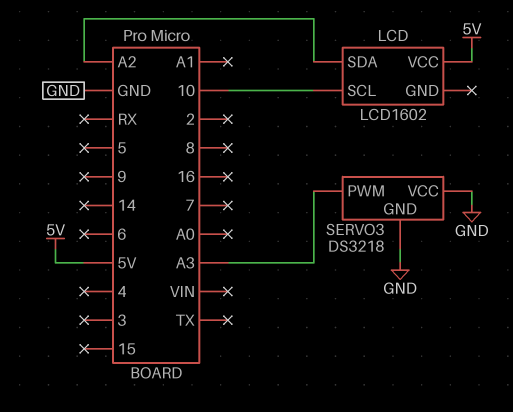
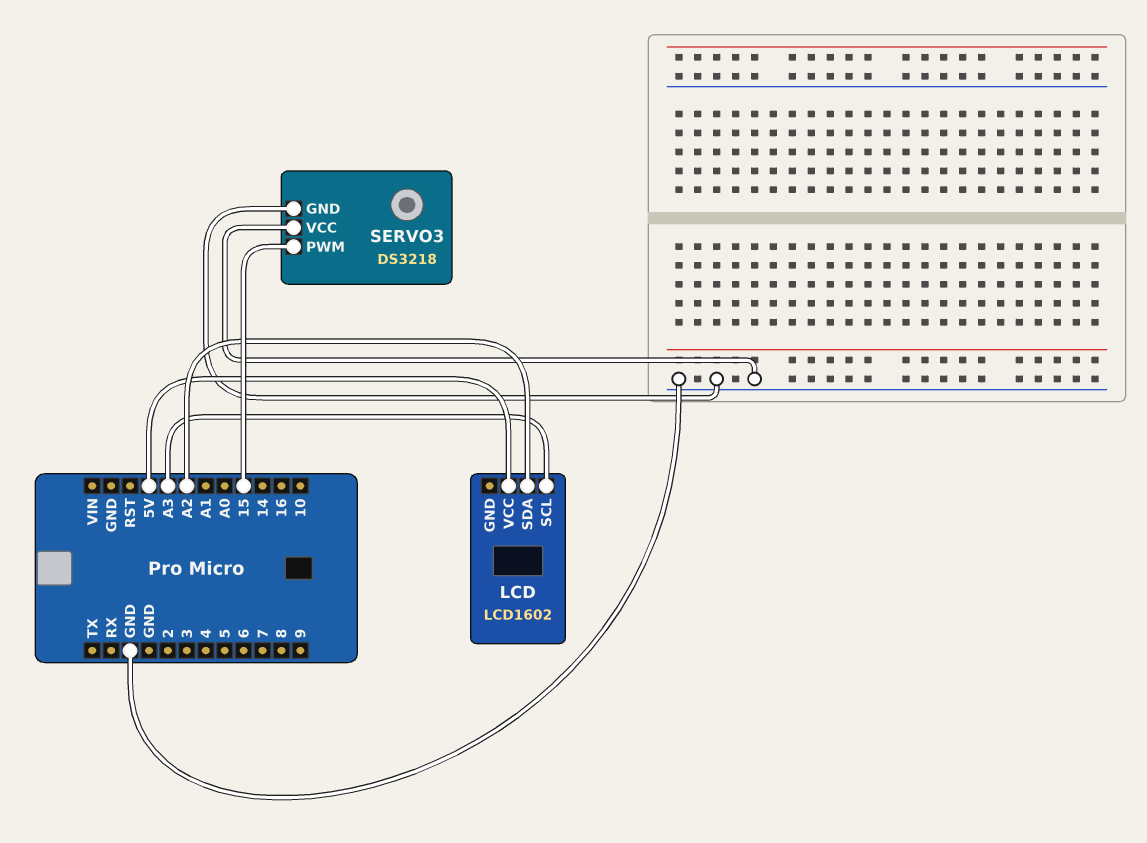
LCD pin SCL: 10 -> A3
SERVO3 pin PWM: A3 -> 15

